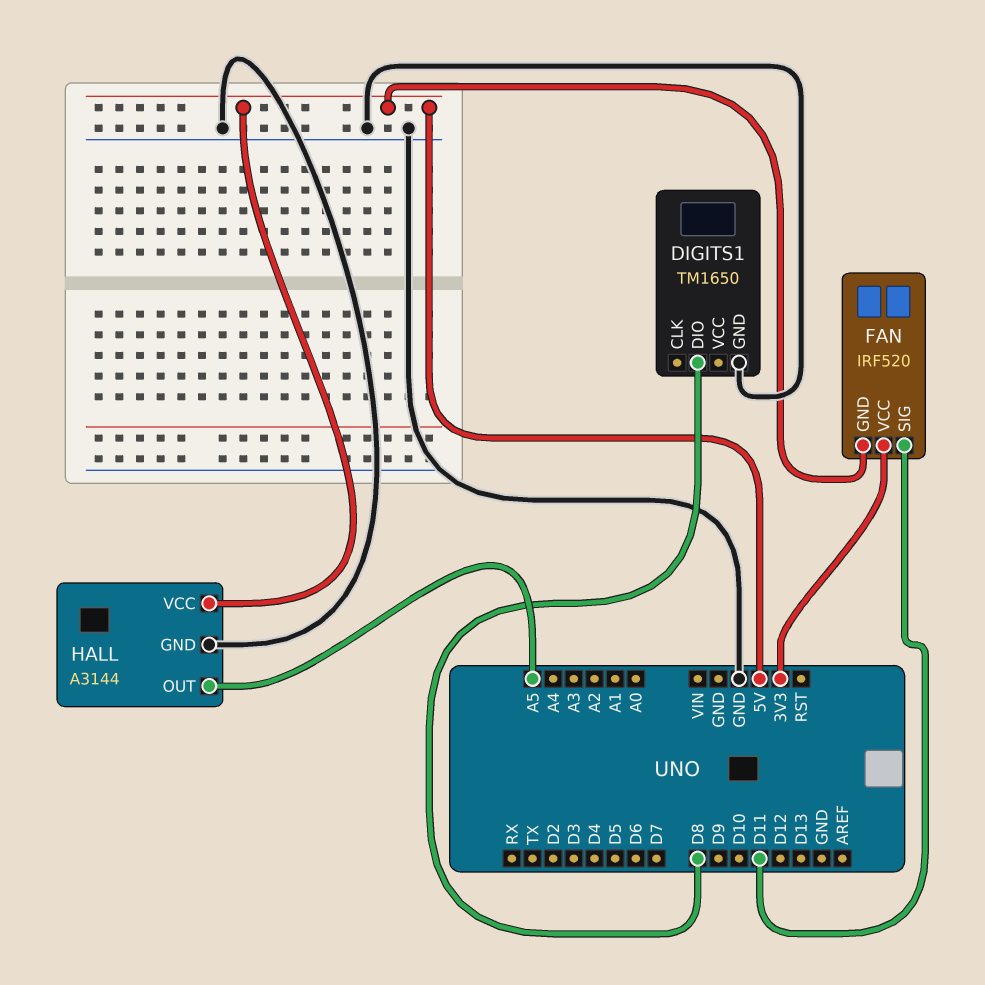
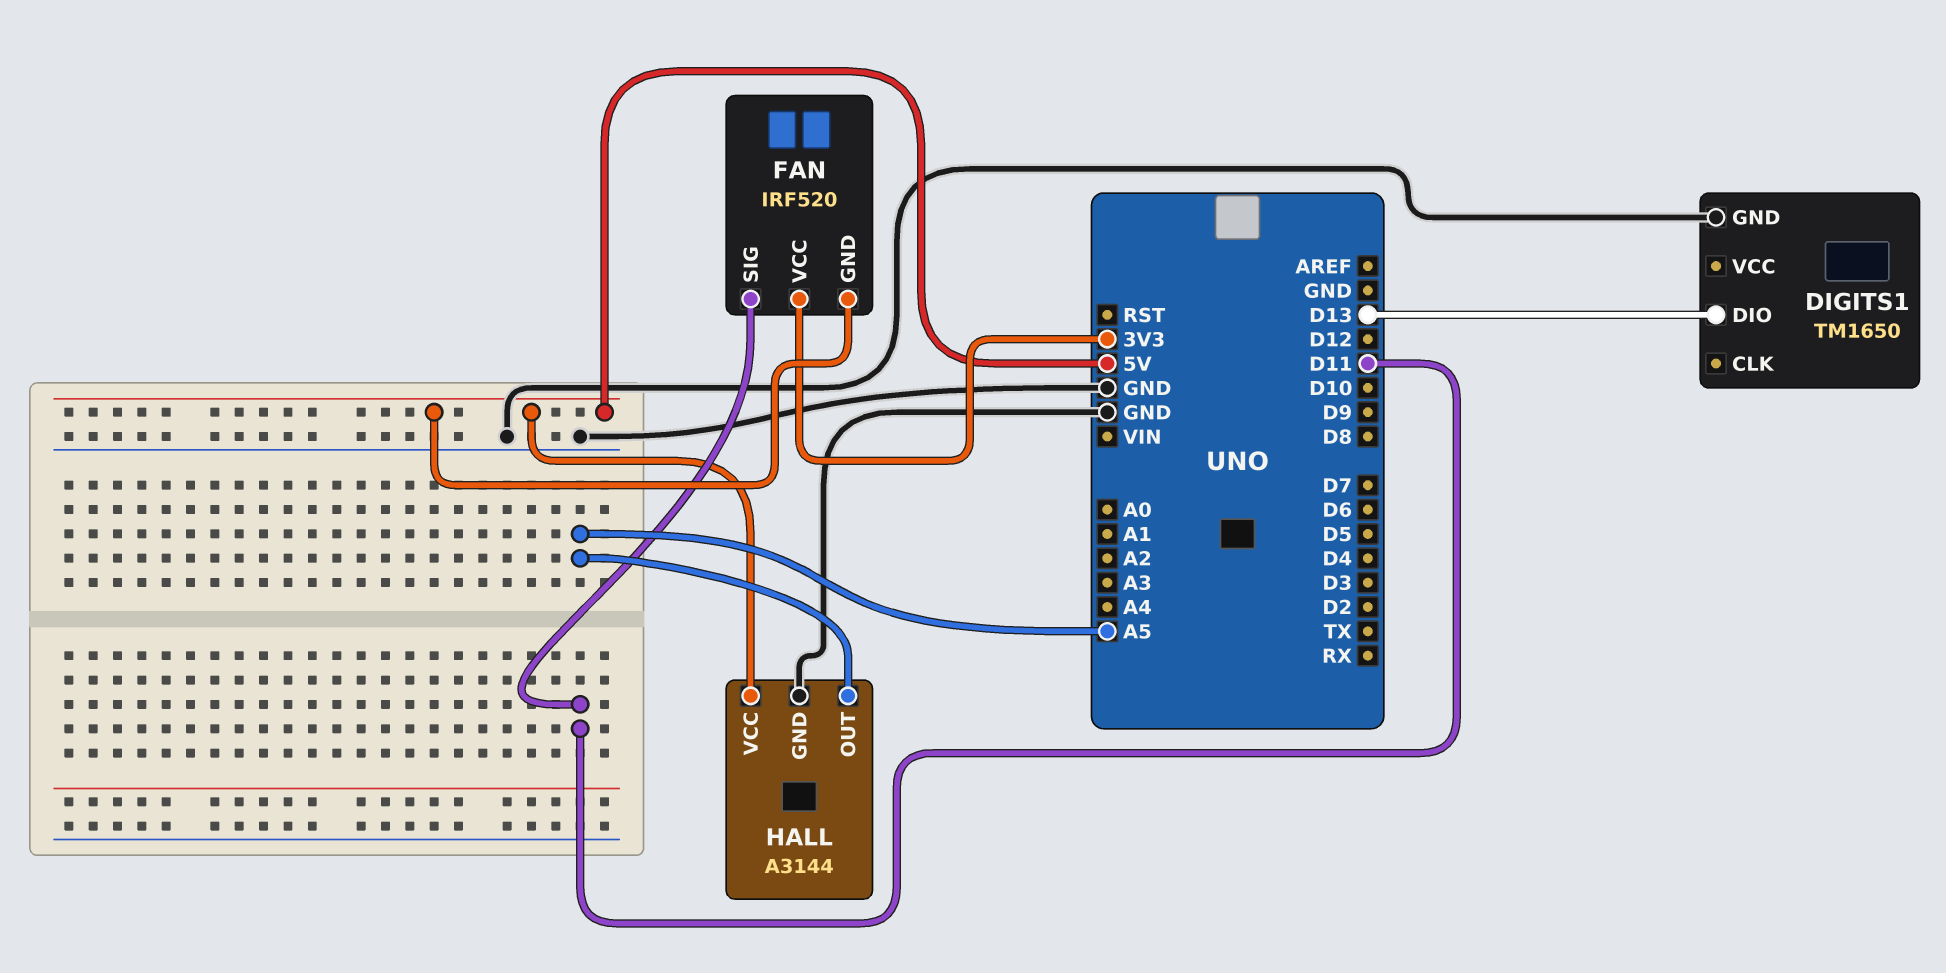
DIGITS1 pin DIO: D8 -> D13

